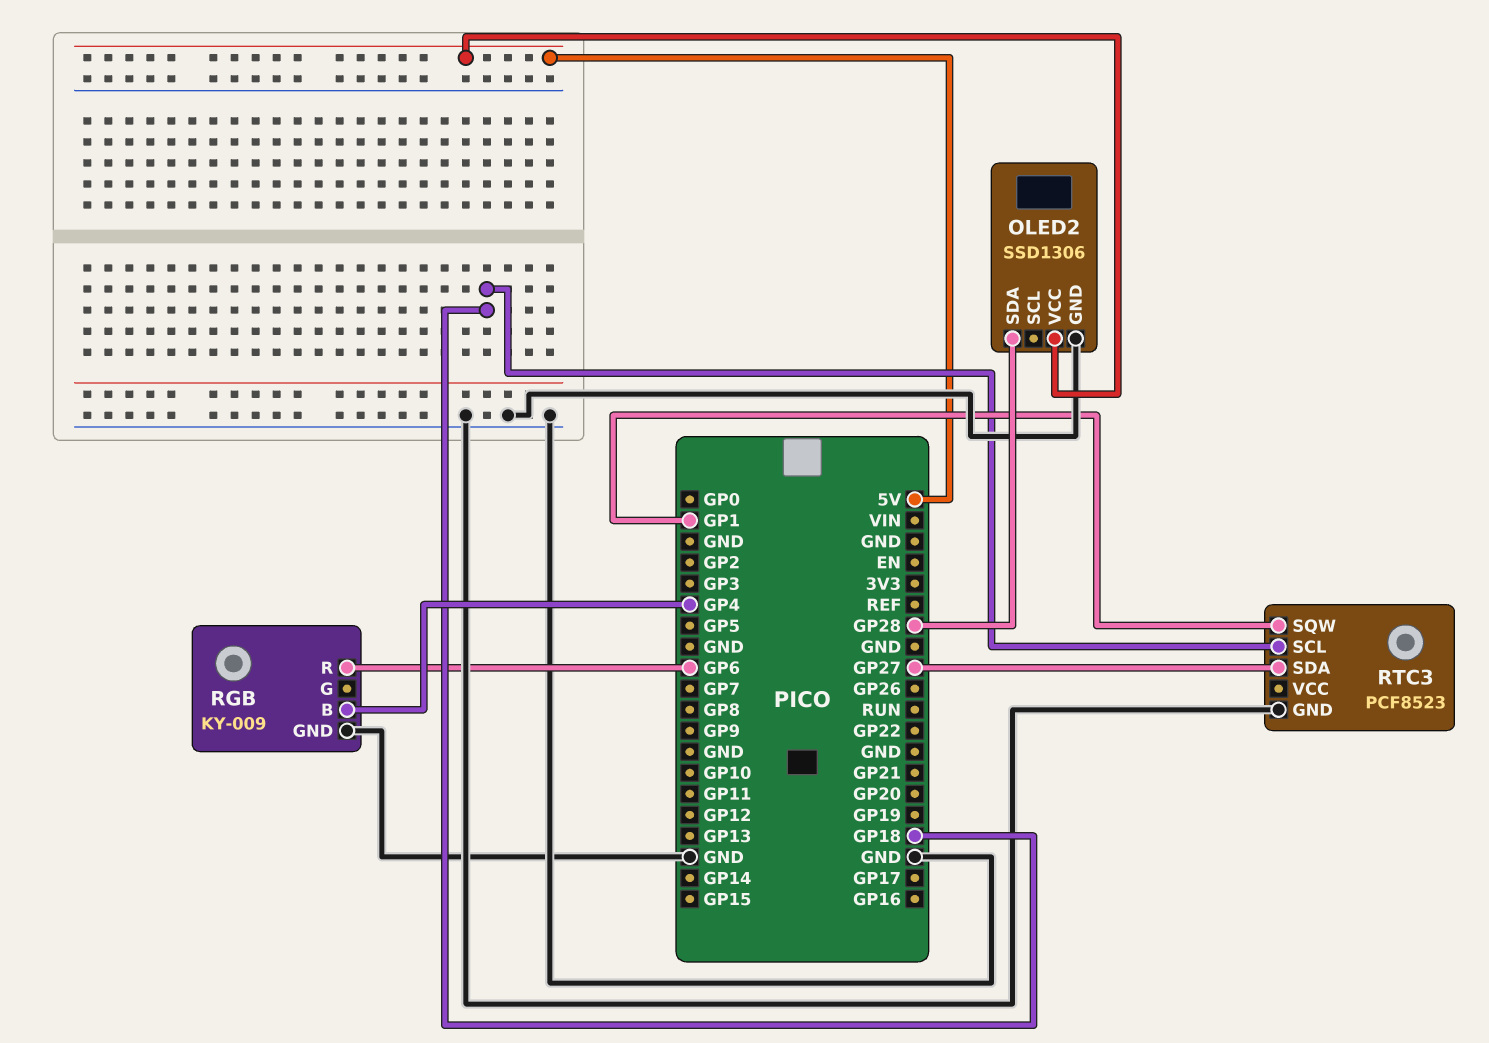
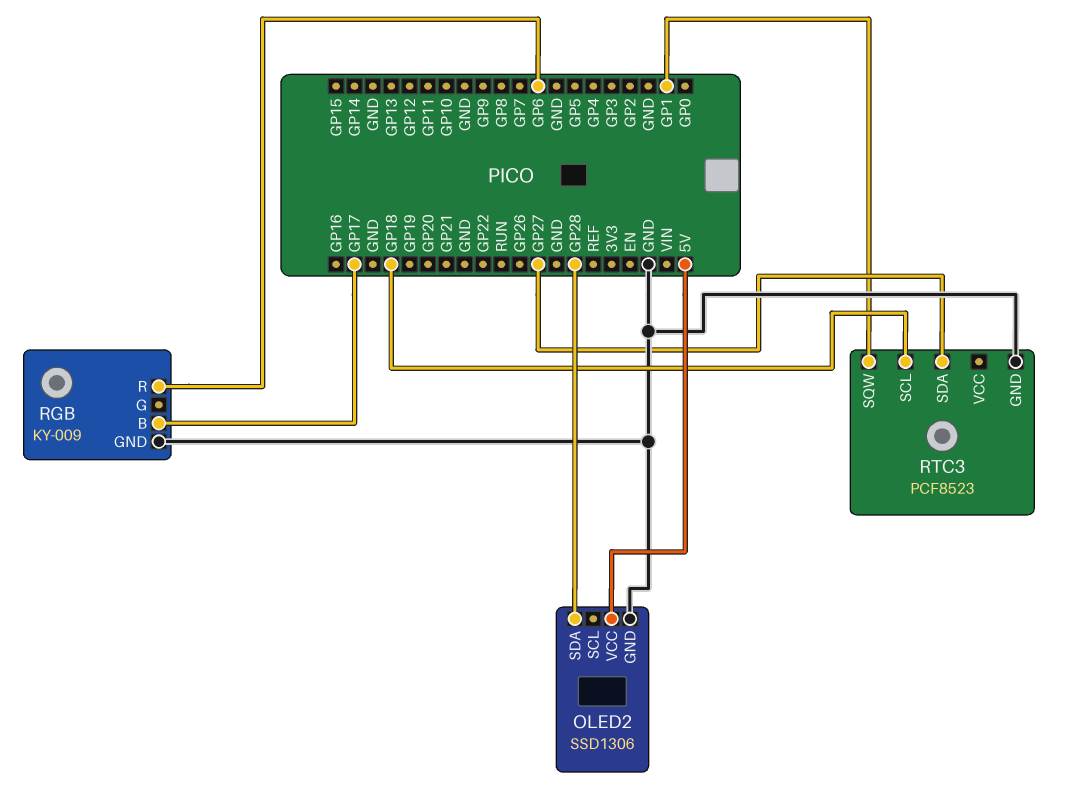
RGB pin B: GP4 -> GP17

